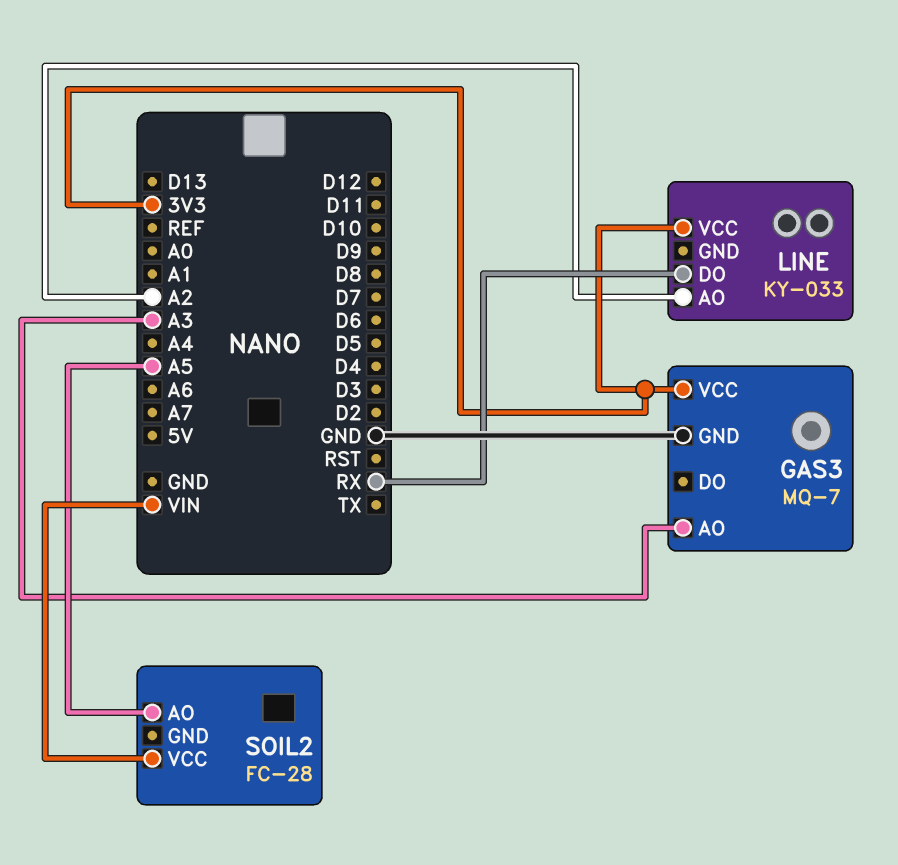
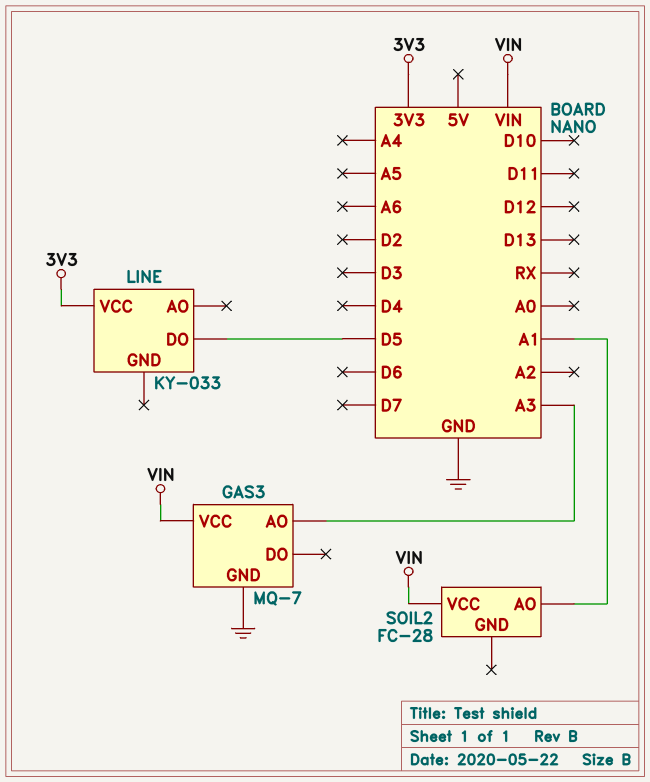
GAS3 pin VCC: 3V3 -> VIN
LINE pin AO: A2 -> none
LINE pin DO: RX -> D5
SOIL2 pin AO: A5 -> A1

